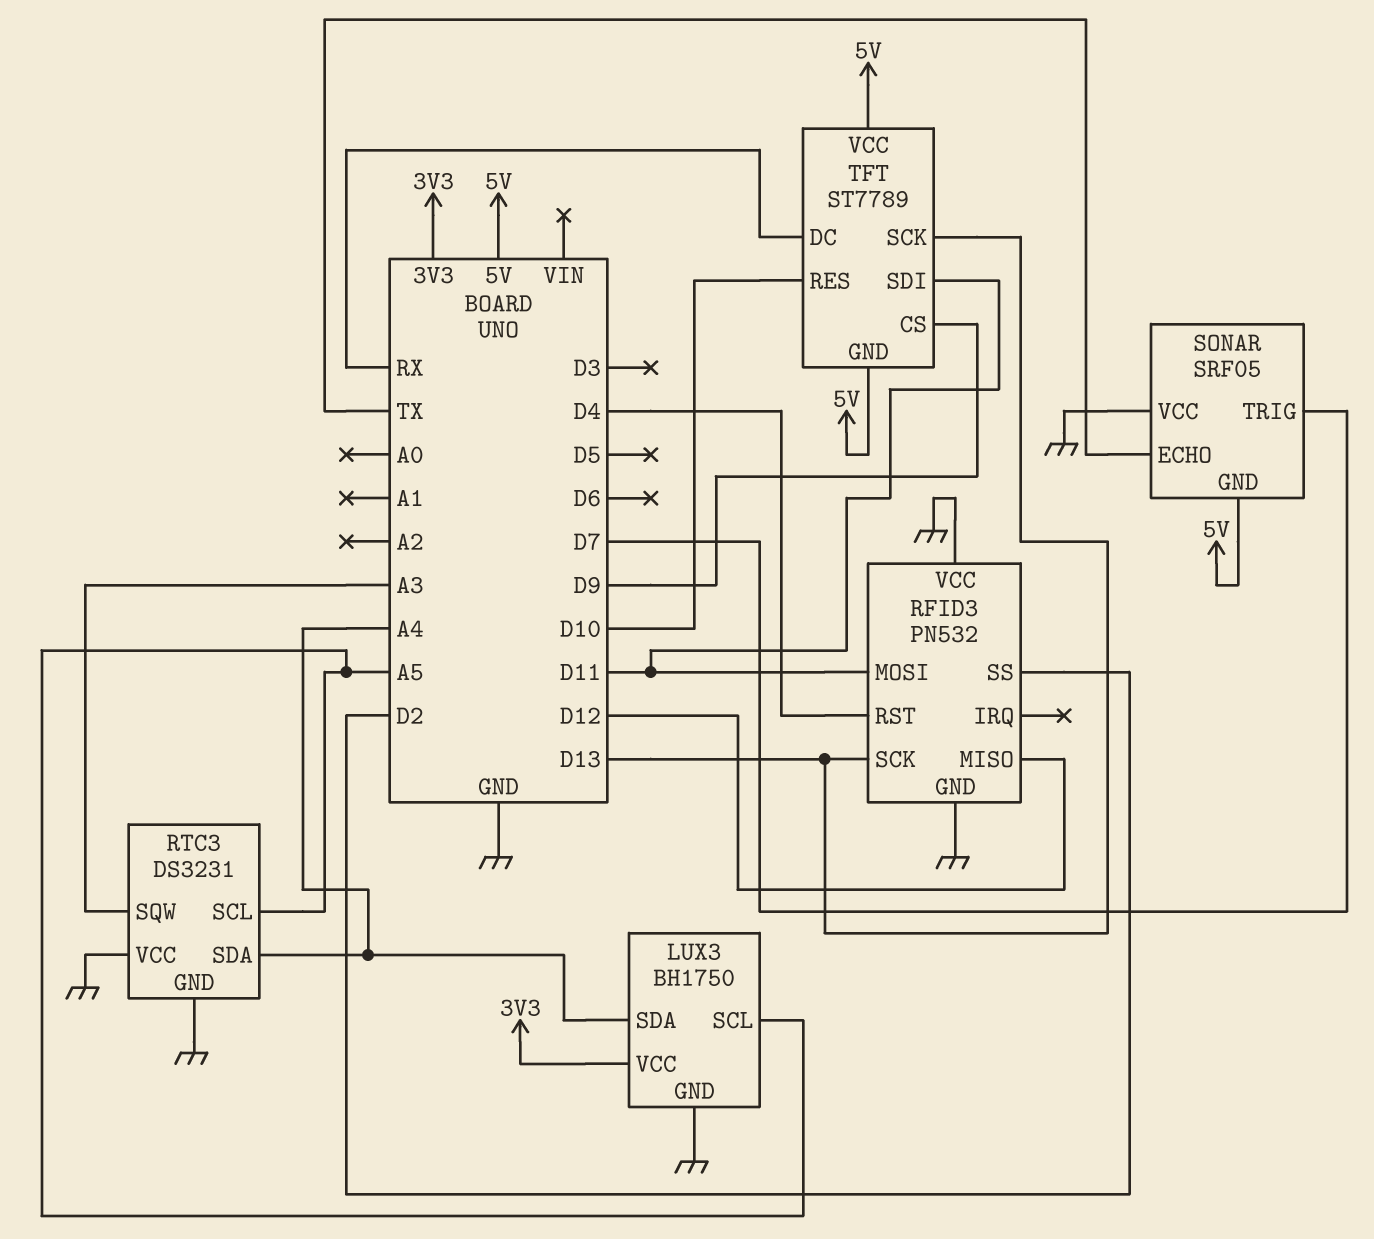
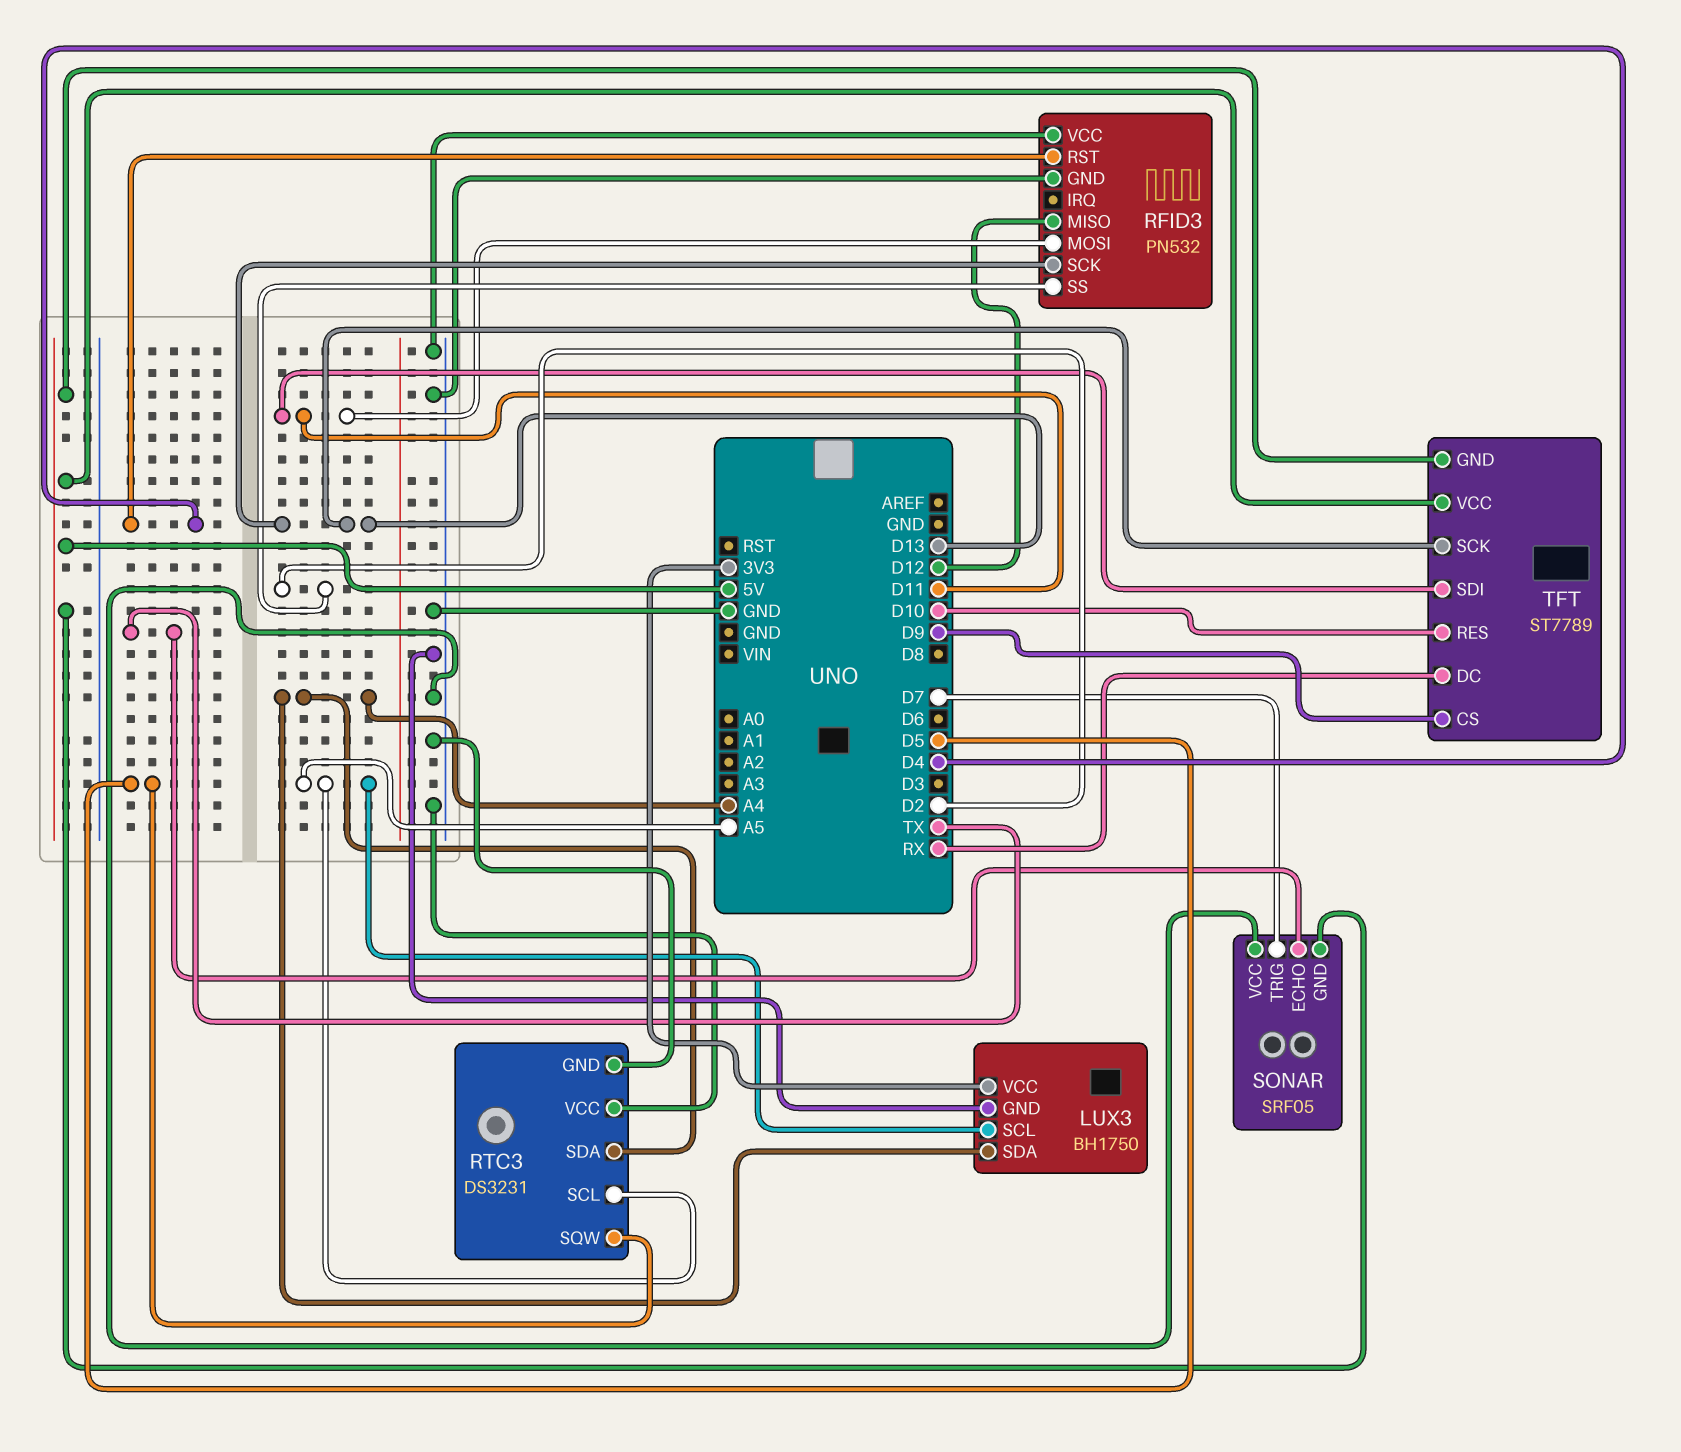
RTC3 pin SQW: A3 -> D5

